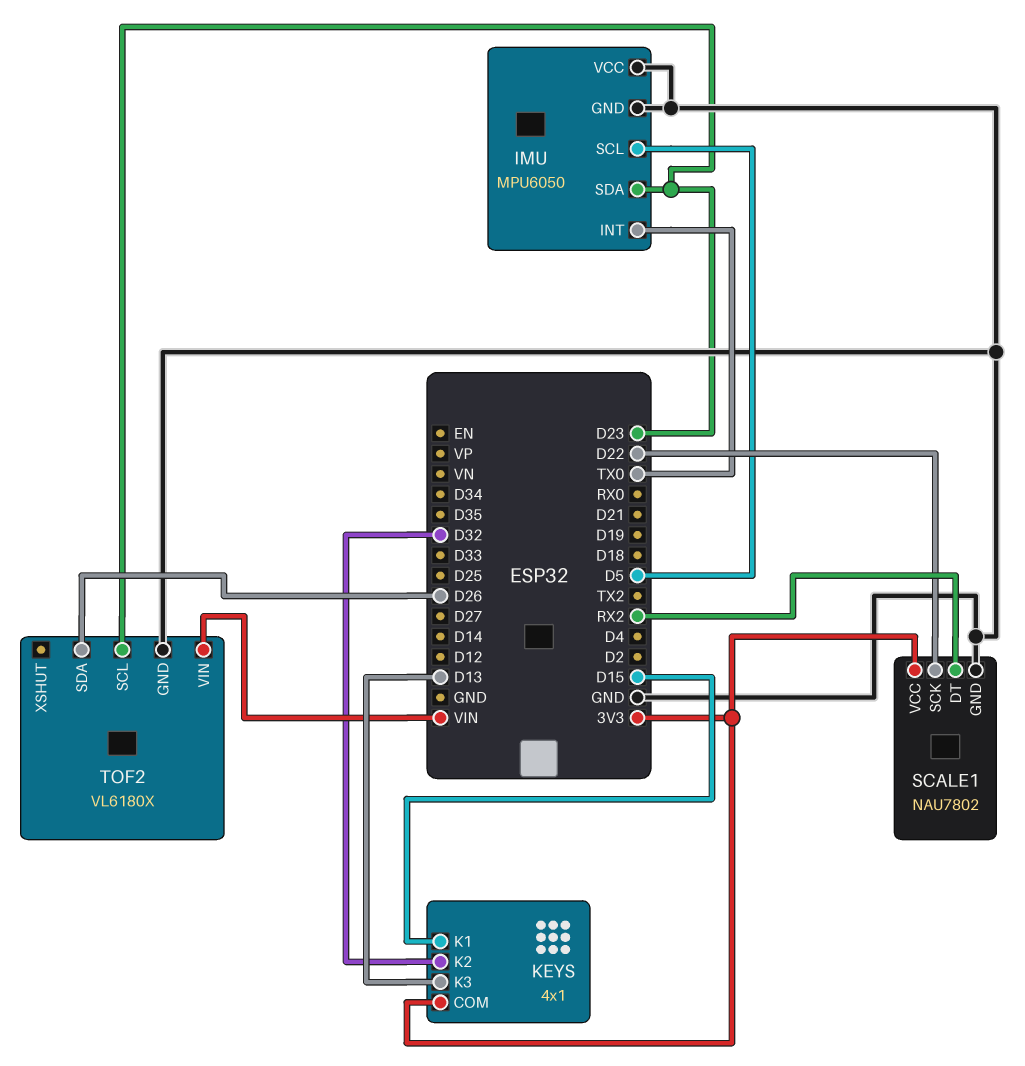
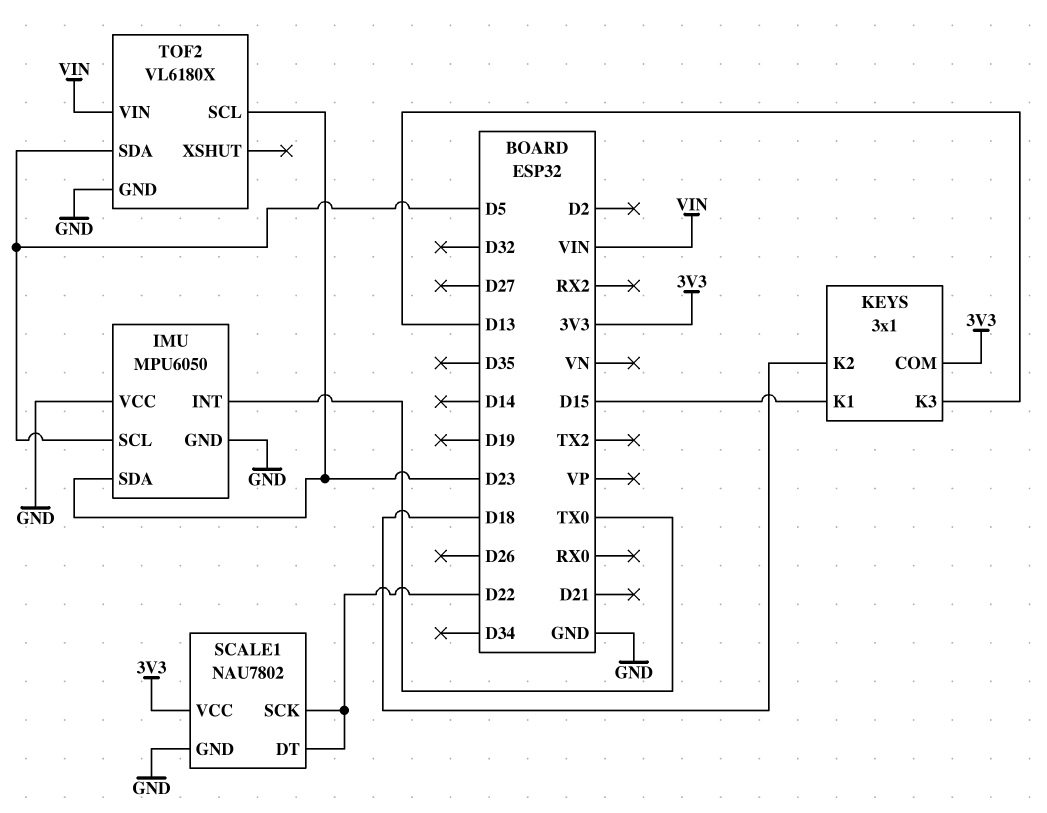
KEYS: 4x1 -> 3x1
KEYS pin K2: D32 -> D18
SCALE1 pin DT: RX2 -> D22
TOF2 pin SDA: D26 -> D5

